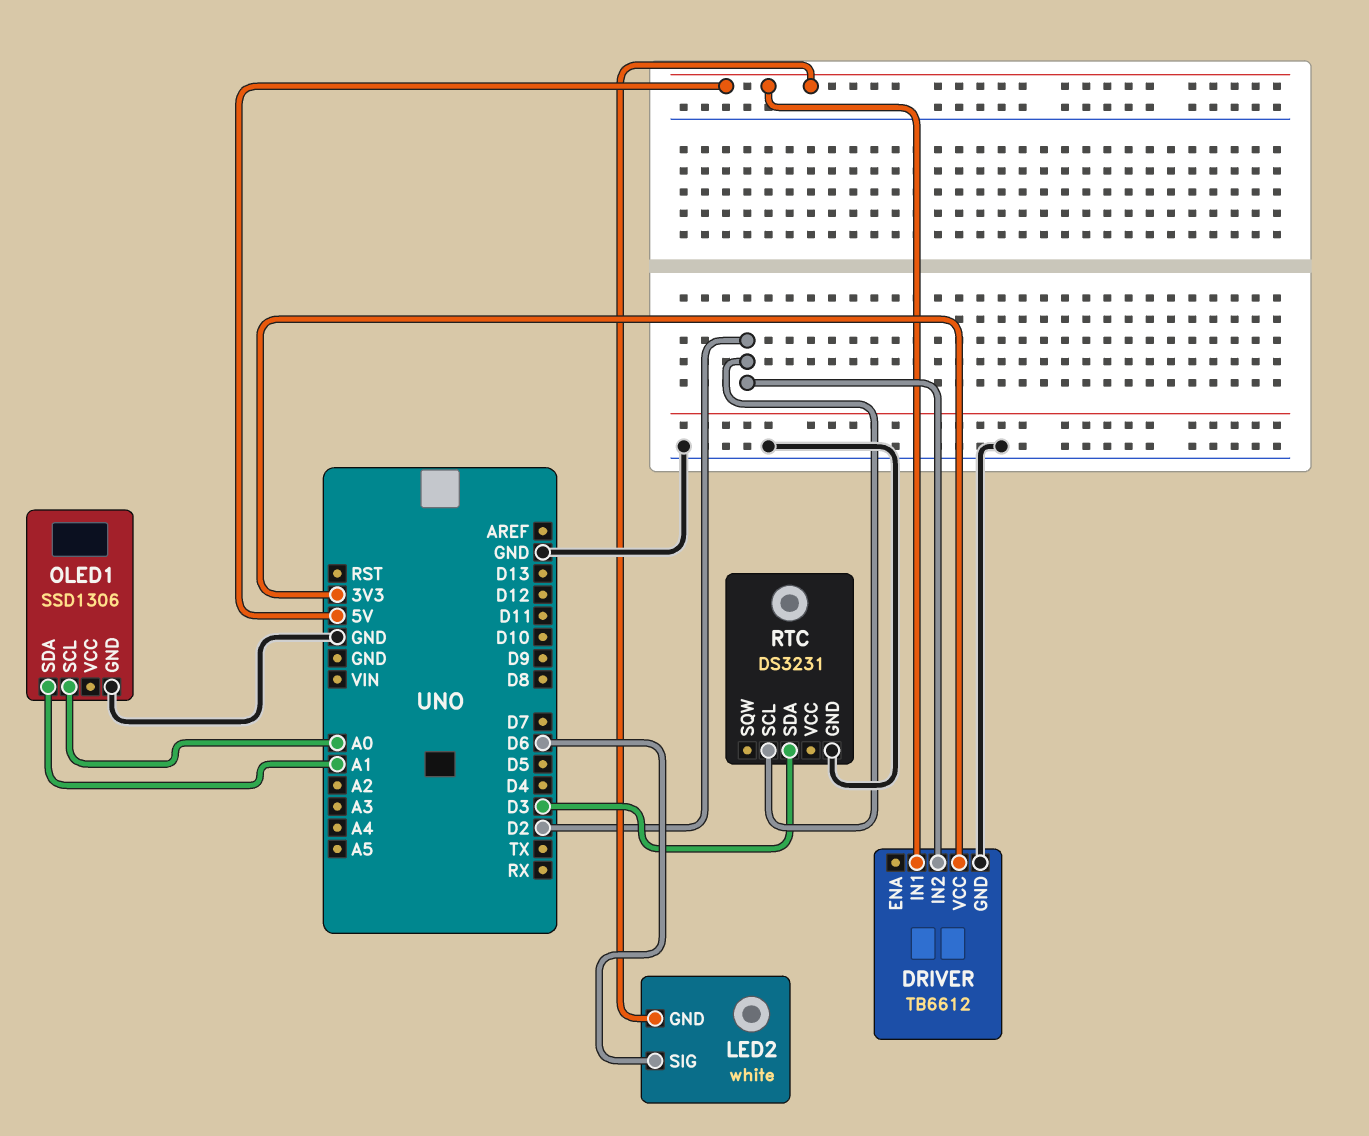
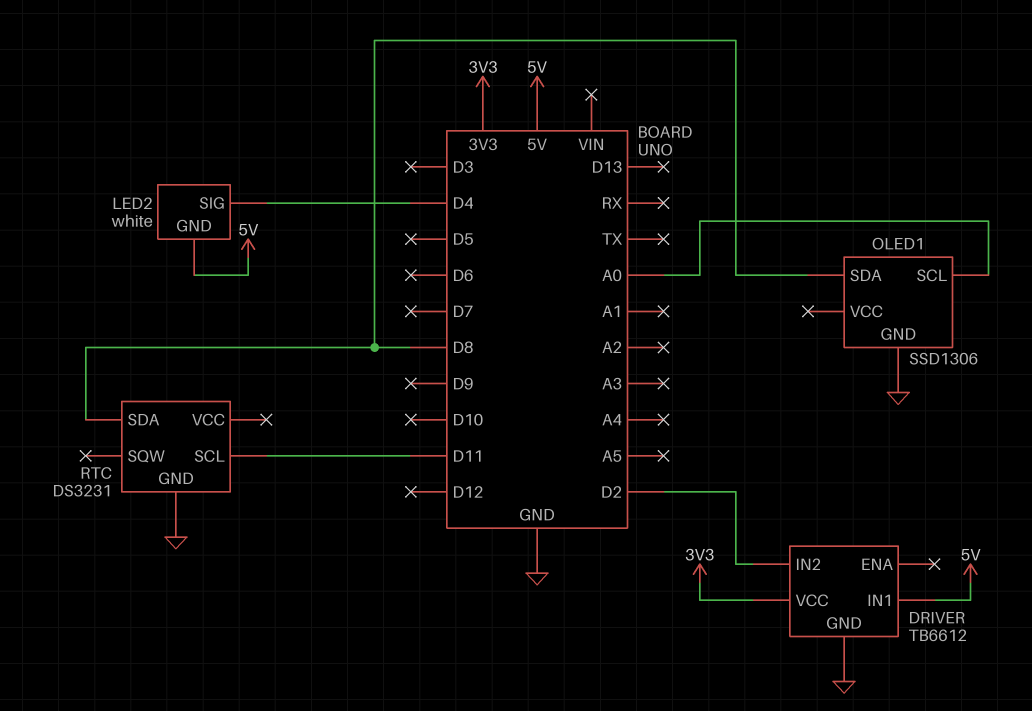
LED2 pin SIG: D6 -> D4
OLED1 pin SDA: A1 -> D8
RTC pin SCL: D2 -> D11
RTC pin SDA: D3 -> D8

